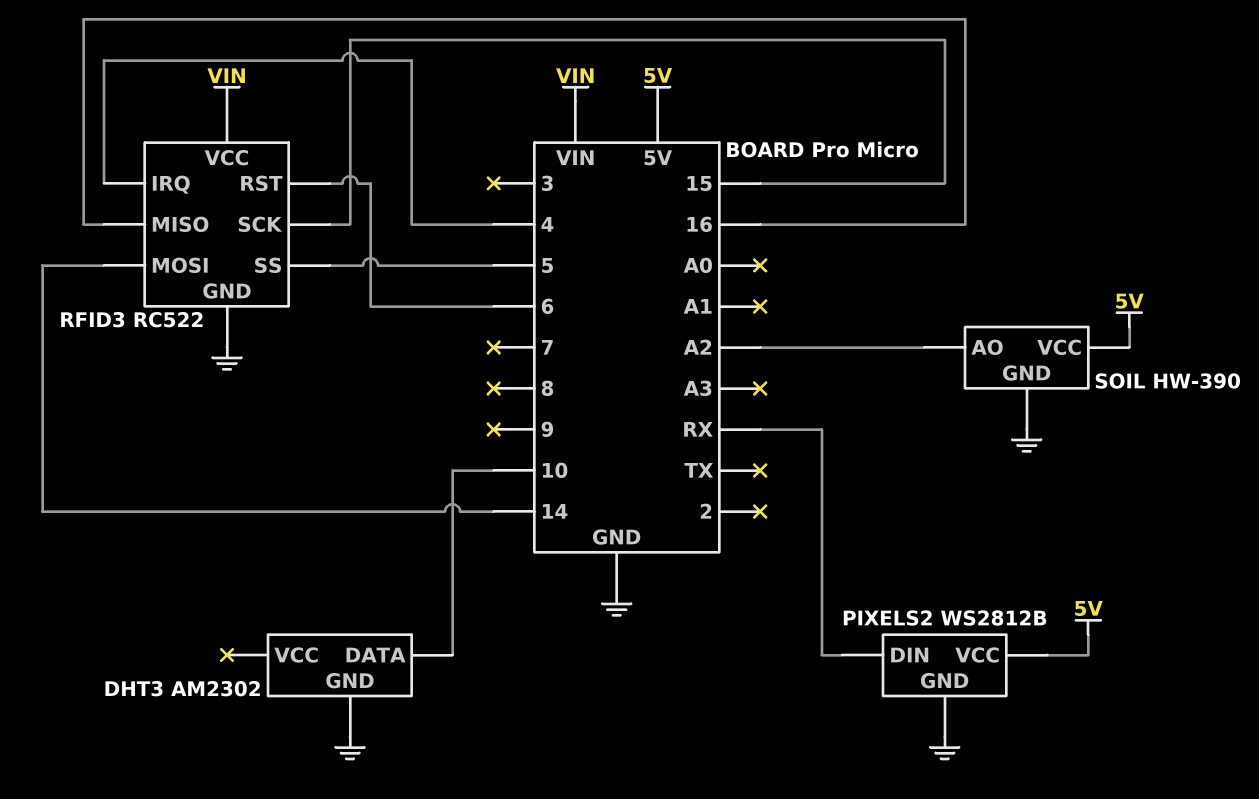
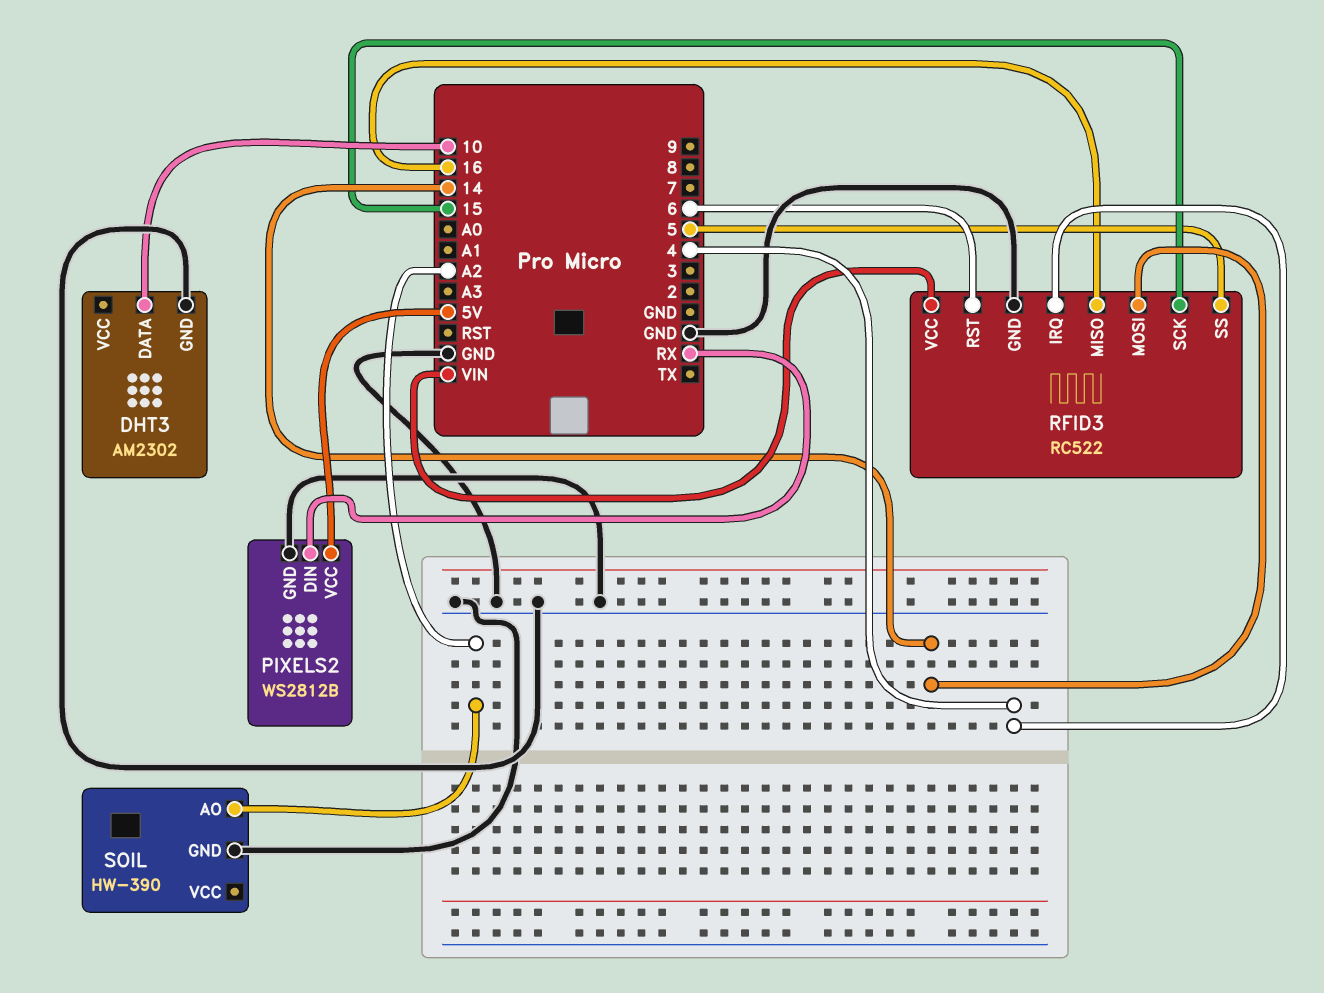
SOIL pin VCC: 5V -> none

